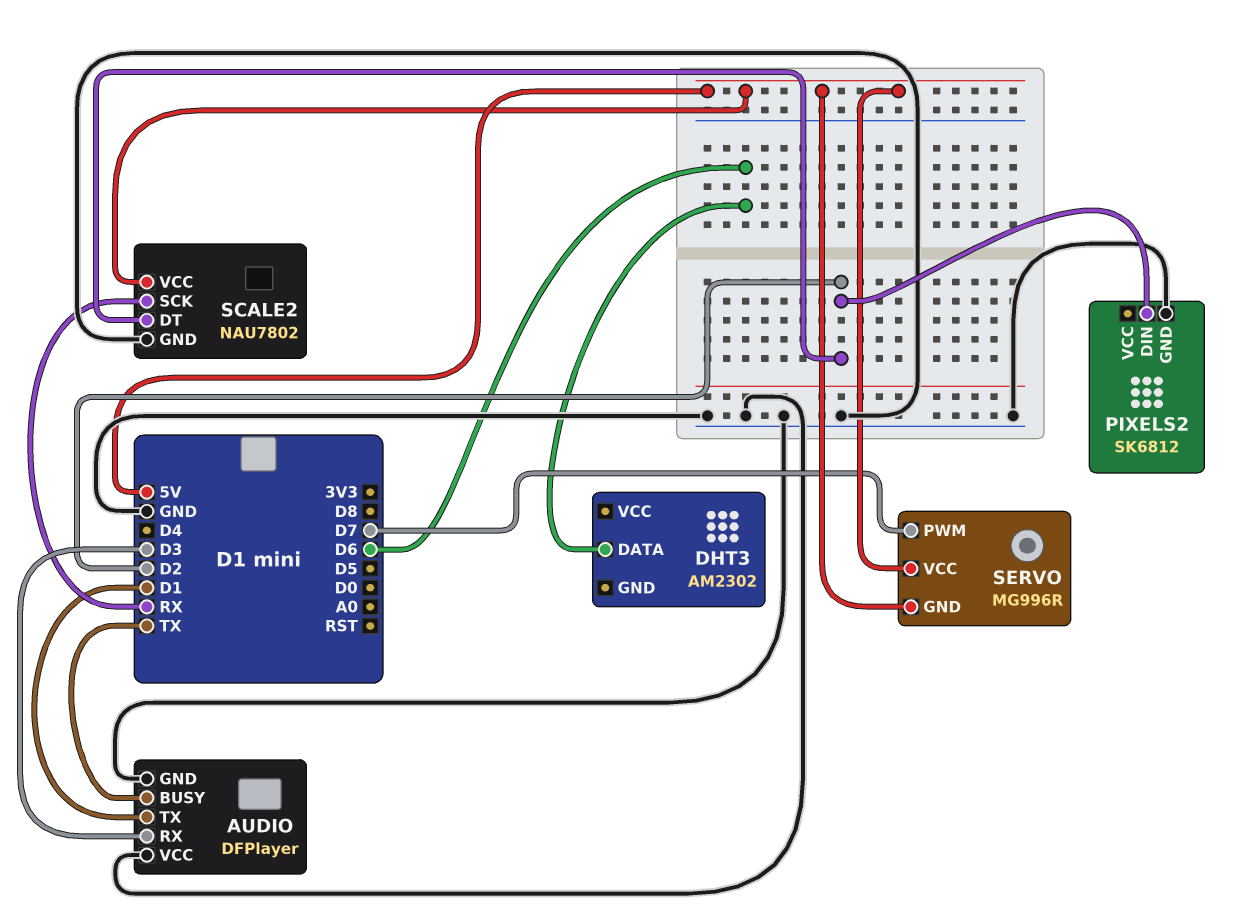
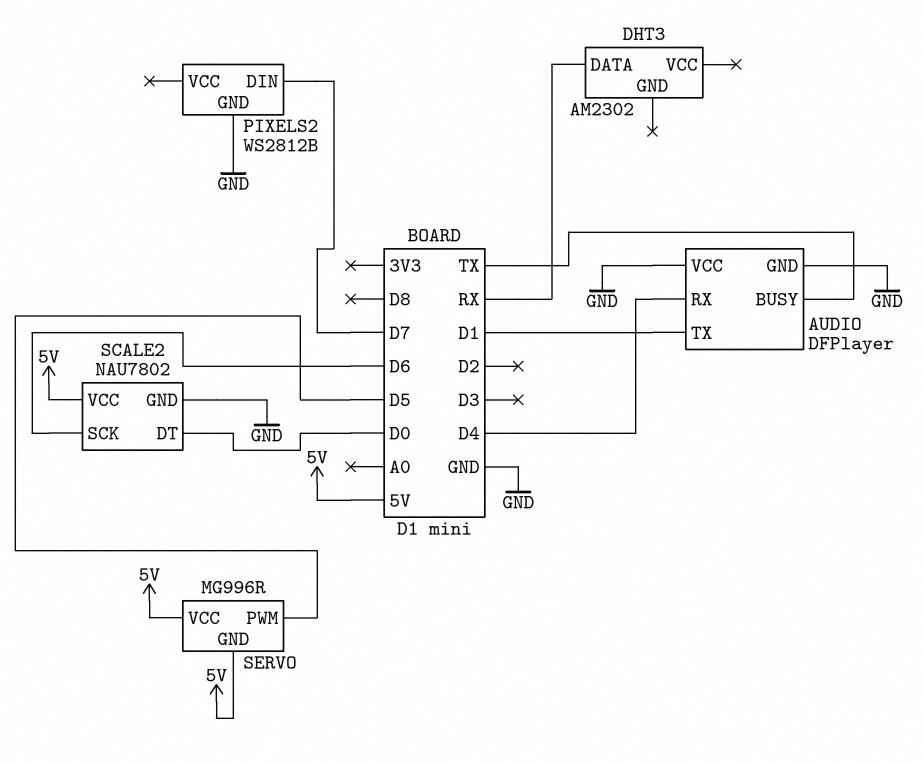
AUDIO pin RX: D3 -> D4
DHT3 pin DATA: D6 -> RX
PIXELS2: SK6812 -> WS2812B
PIXELS2 pin DIN: D2 -> D7
SCALE2 pin DT: D2 -> D0
SCALE2 pin SCK: RX -> D6
SERVO pin PWM: D7 -> D5

